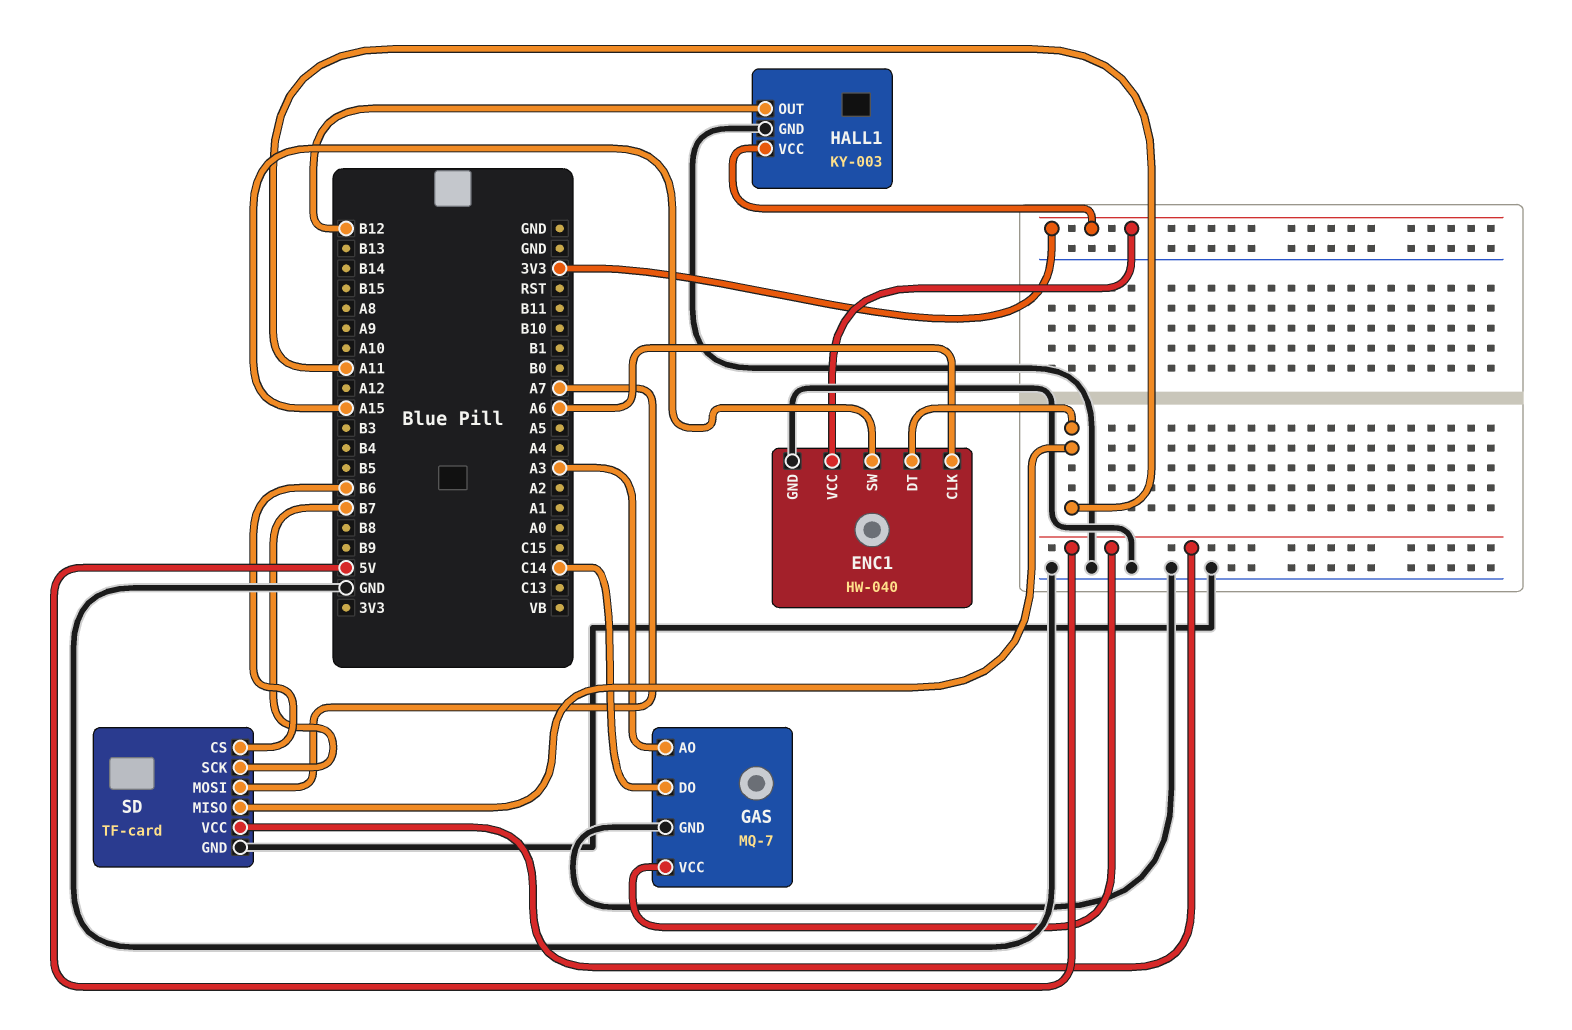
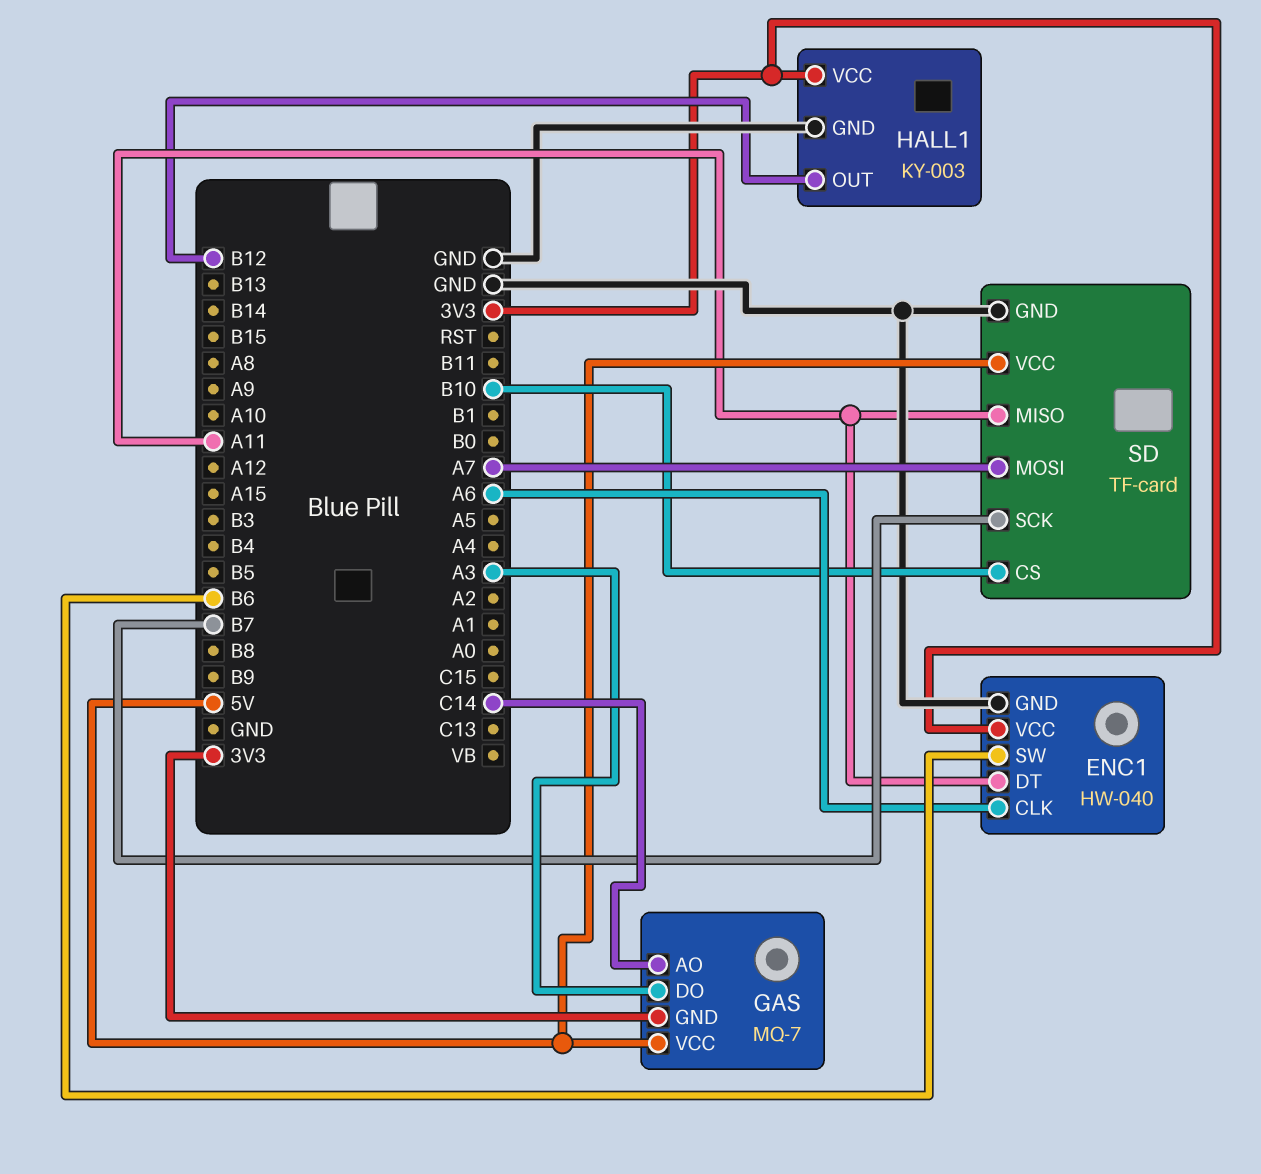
ENC1 pin SW: A15 -> B6
GAS pin AO: A3 -> C14
GAS pin DO: C14 -> A3
GAS pin GND: GND -> 3V3
SD pin CS: B6 -> B10

